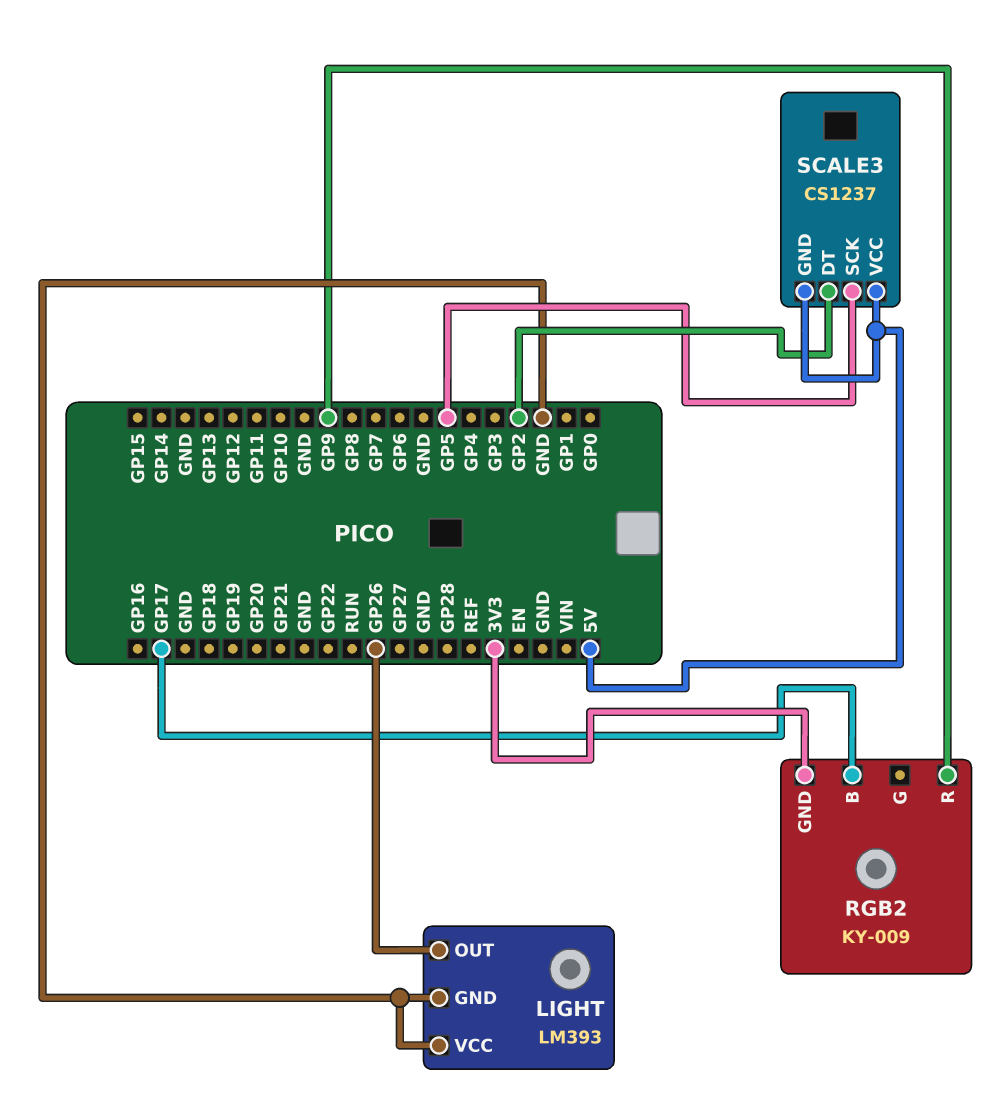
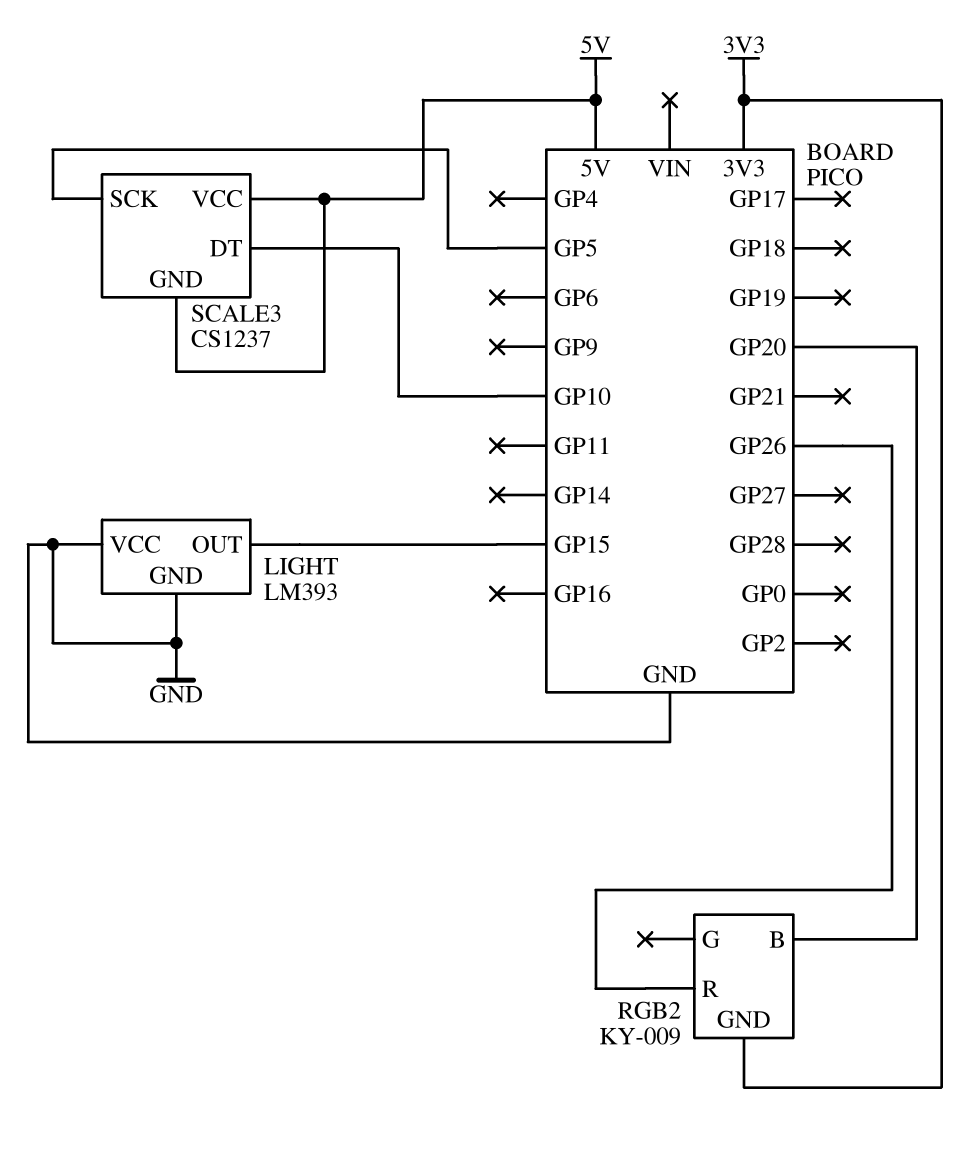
LIGHT pin OUT: GP26 -> GP15
RGB2 pin B: GP17 -> GP20
RGB2 pin R: GP9 -> GP26
SCALE3 pin DT: GP2 -> GP10

